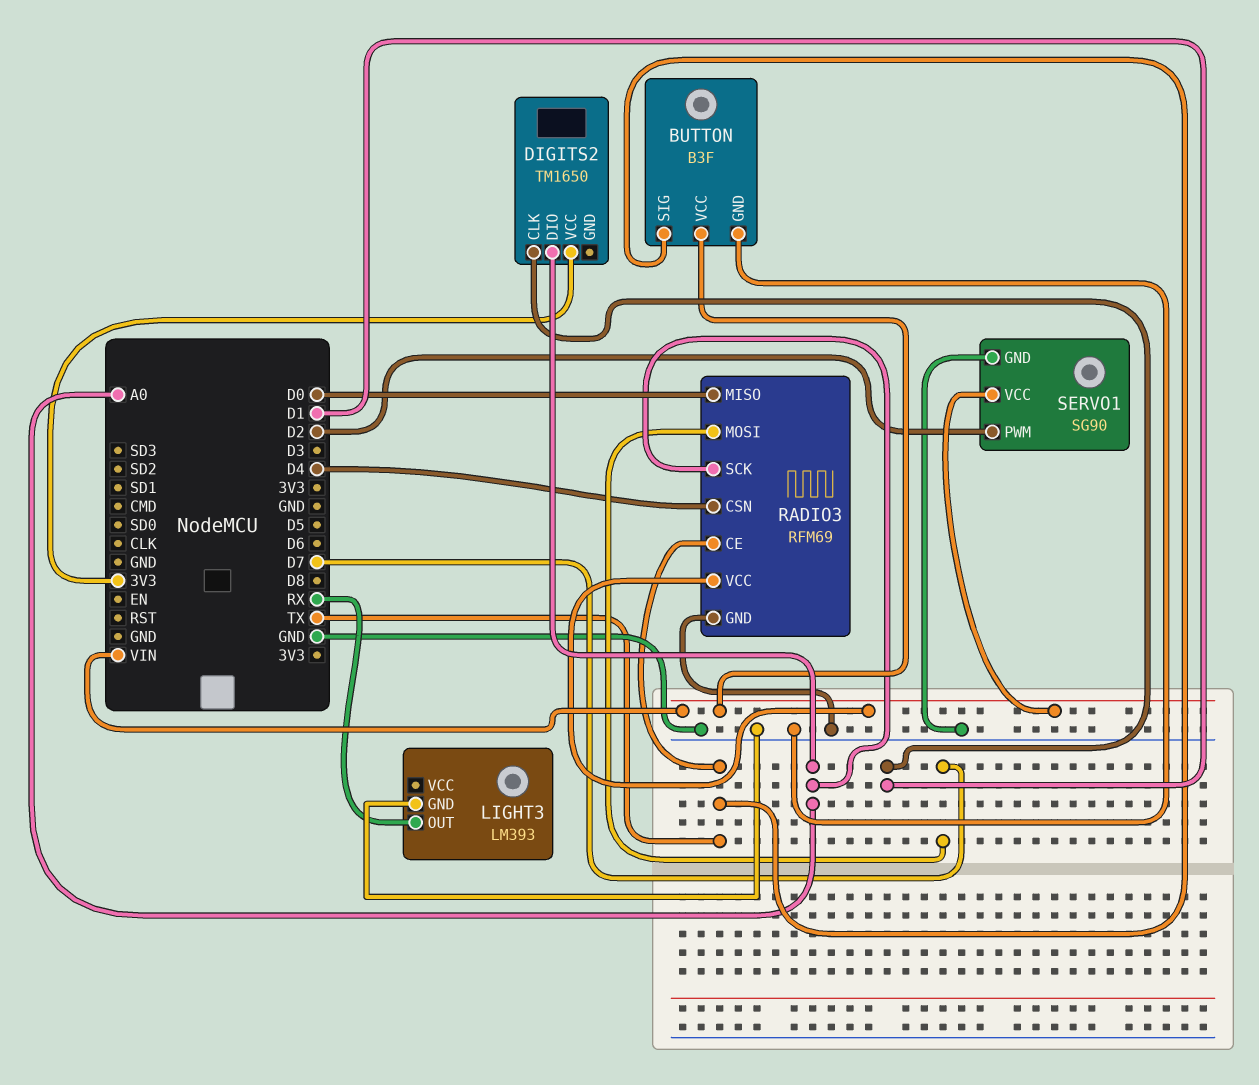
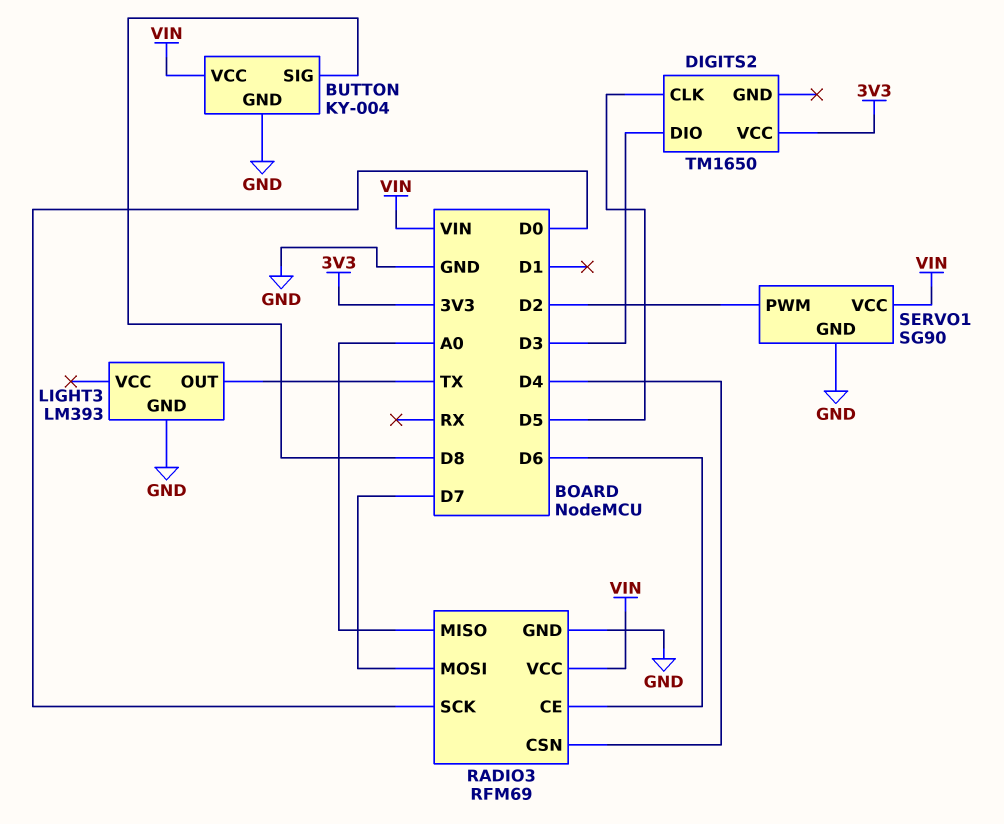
BUTTON: B3F -> KY-004
BUTTON pin SIG: TX -> D8
DIGITS2 pin CLK: D1 -> D5
DIGITS2 pin DIO: A0 -> D3
LIGHT3 pin OUT: RX -> TX
RADIO3 pin CE: TX -> D6
RADIO3 pin MISO: D0 -> A0
RADIO3 pin SCK: A0 -> D0

